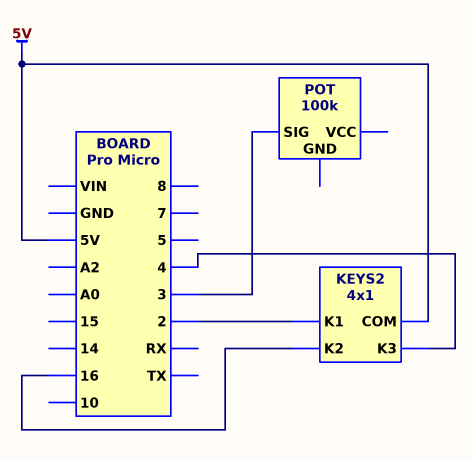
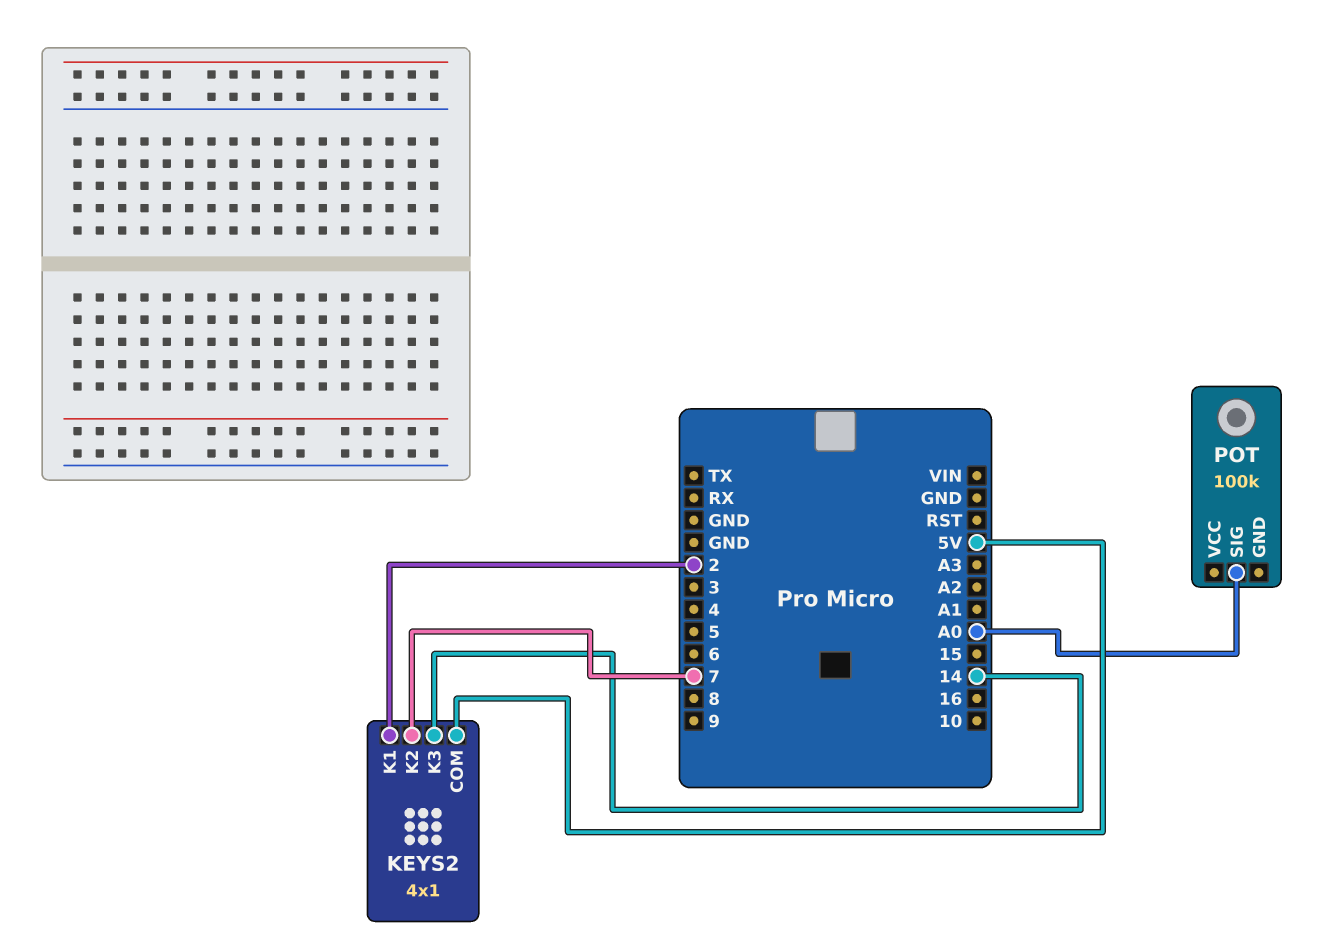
KEYS2 pin K2: 16 -> 7
KEYS2 pin K3: 4 -> 14
POT pin SIG: 3 -> A0

